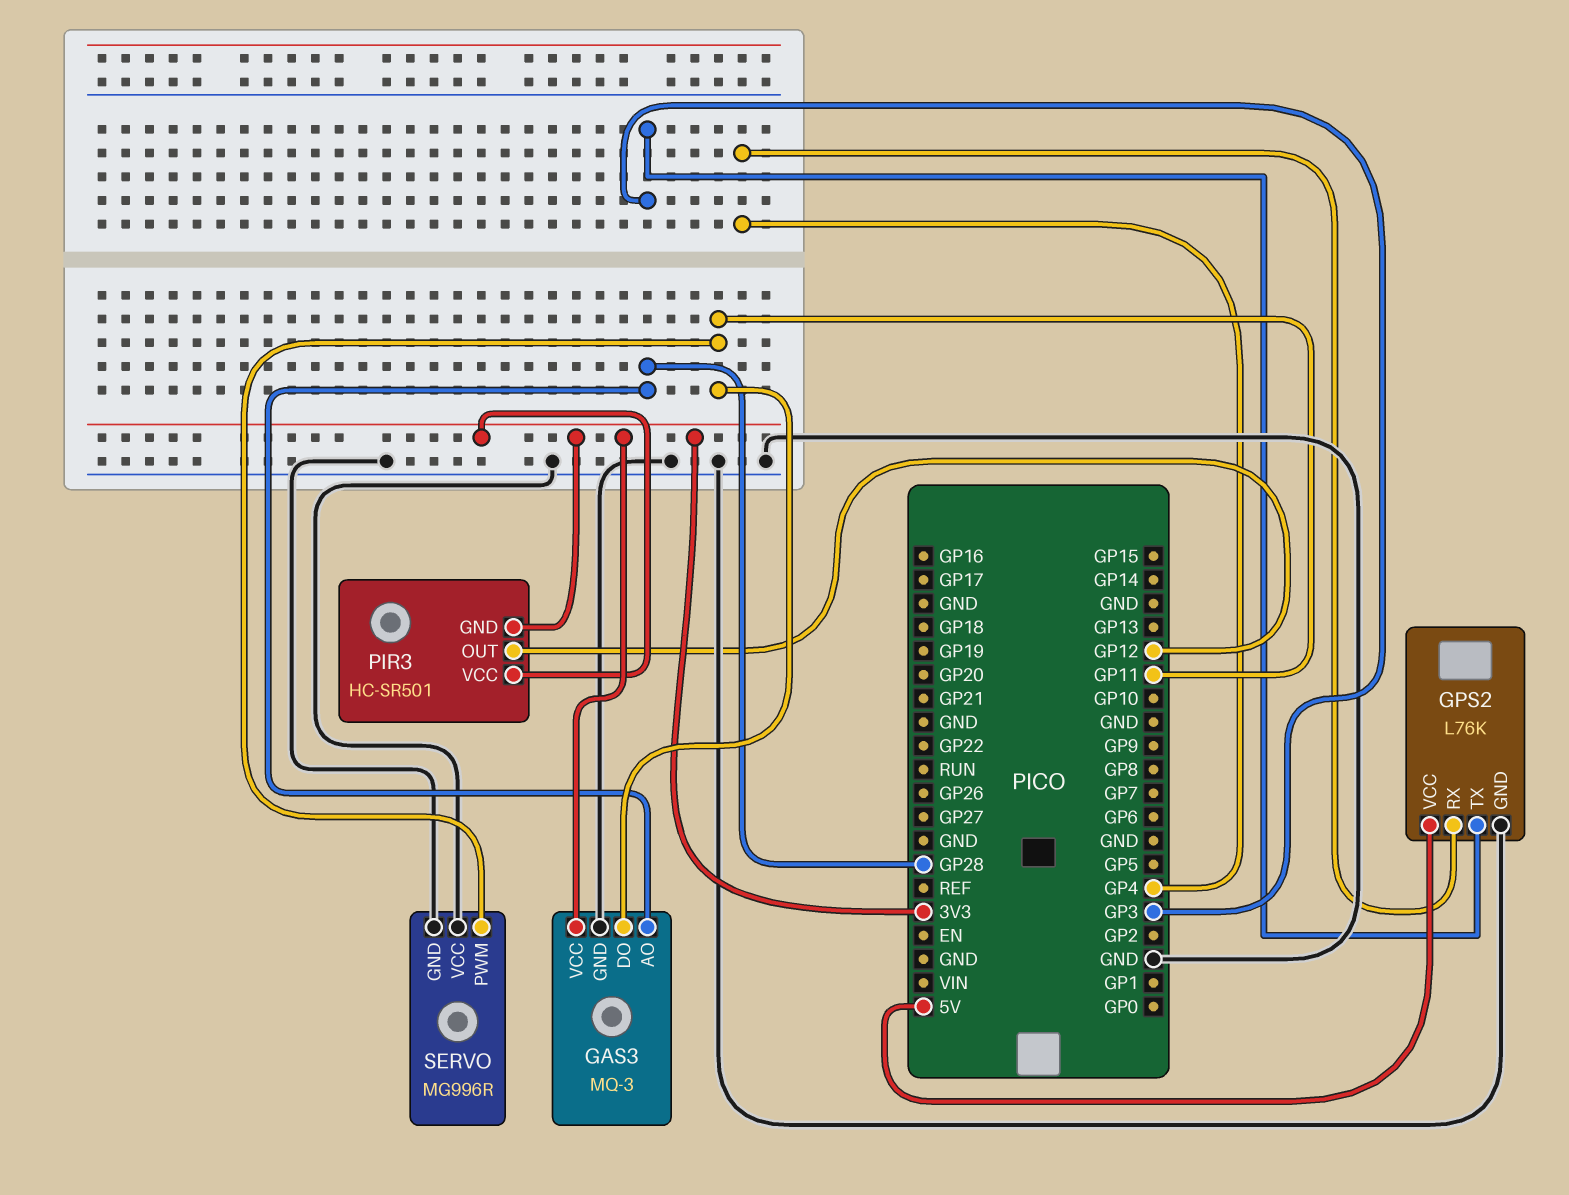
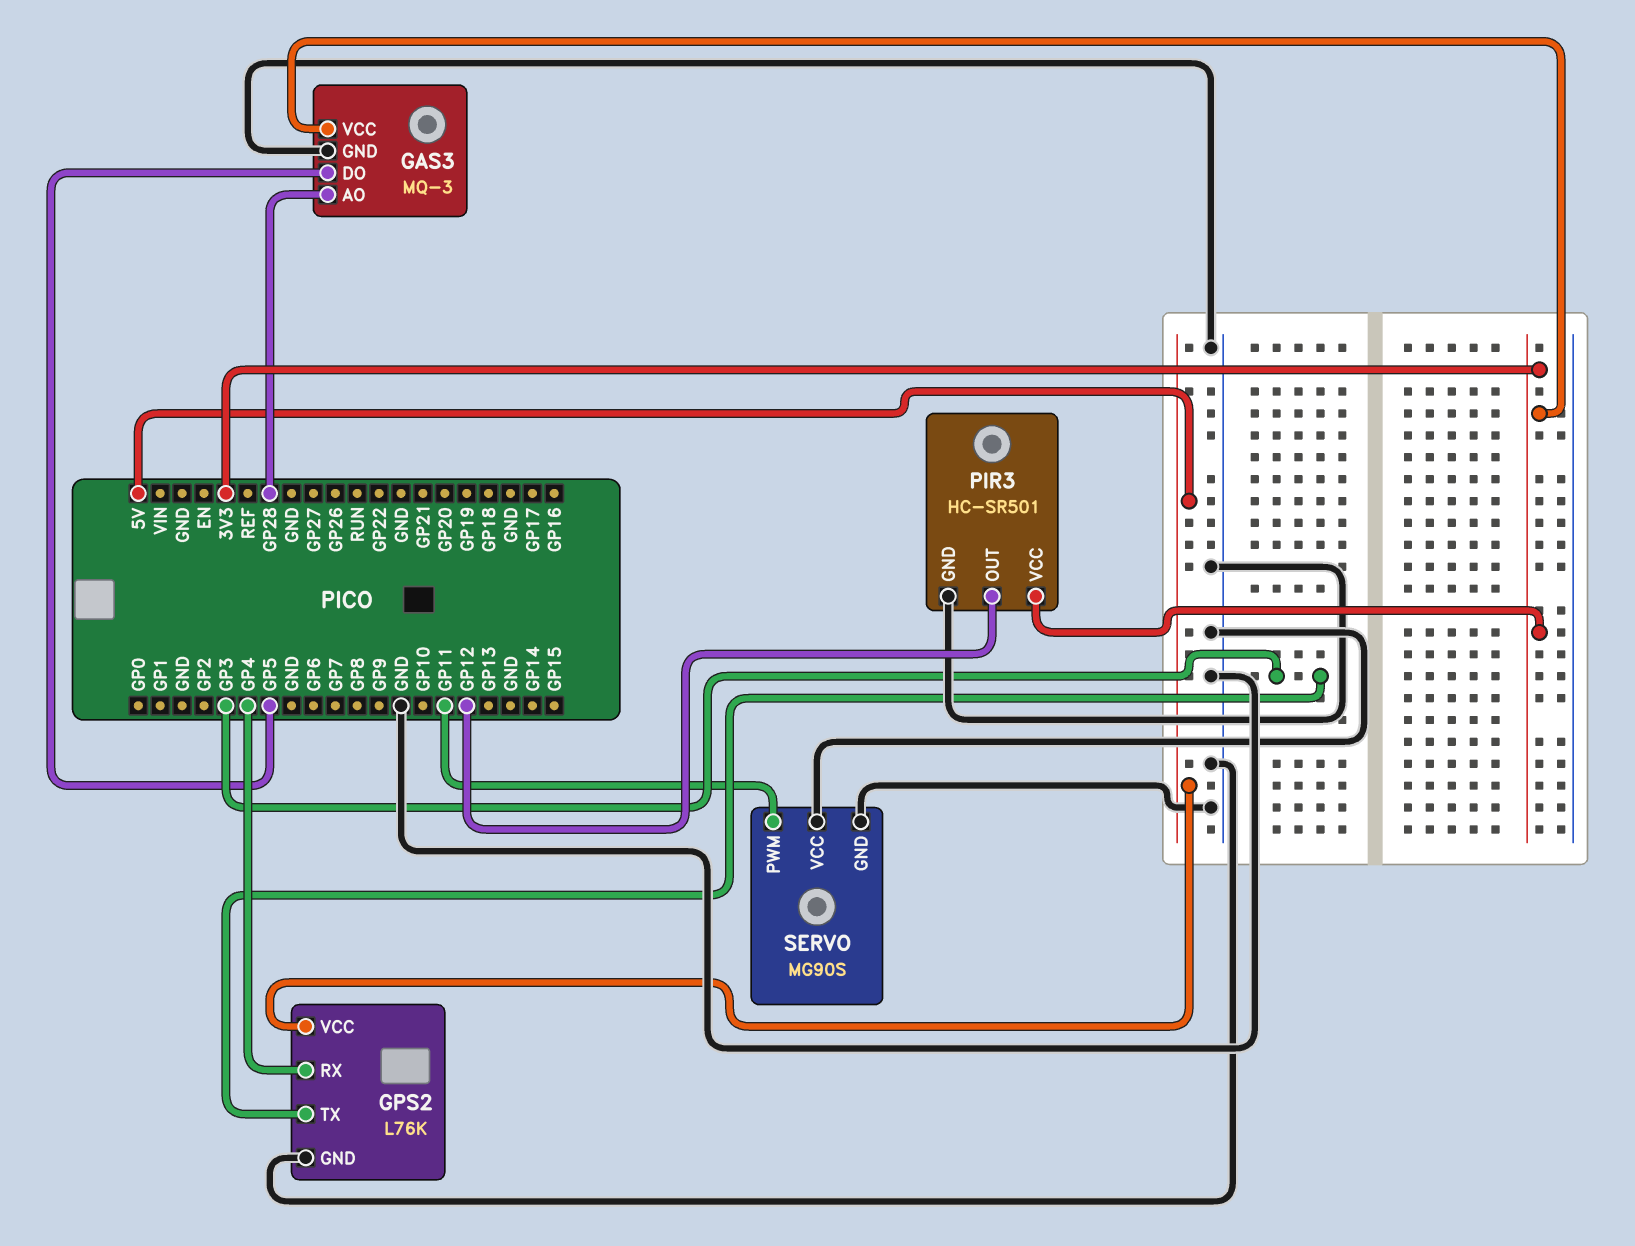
GAS3 pin DO: GP11 -> GP5
PIR3 pin GND: 3V3 -> GND
SERVO: MG996R -> MG90S

